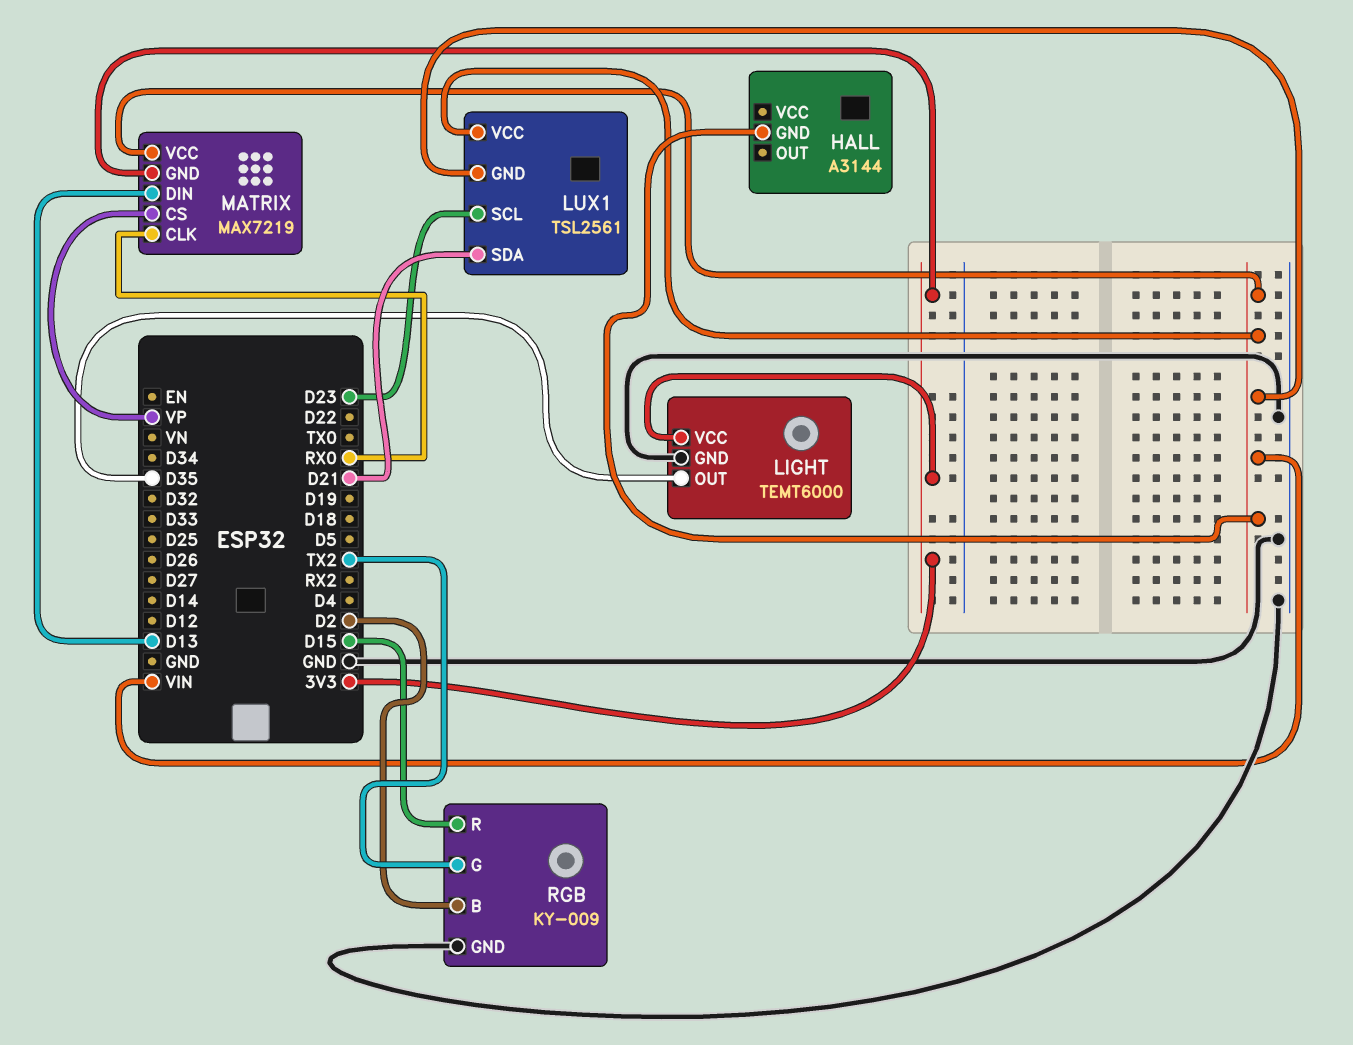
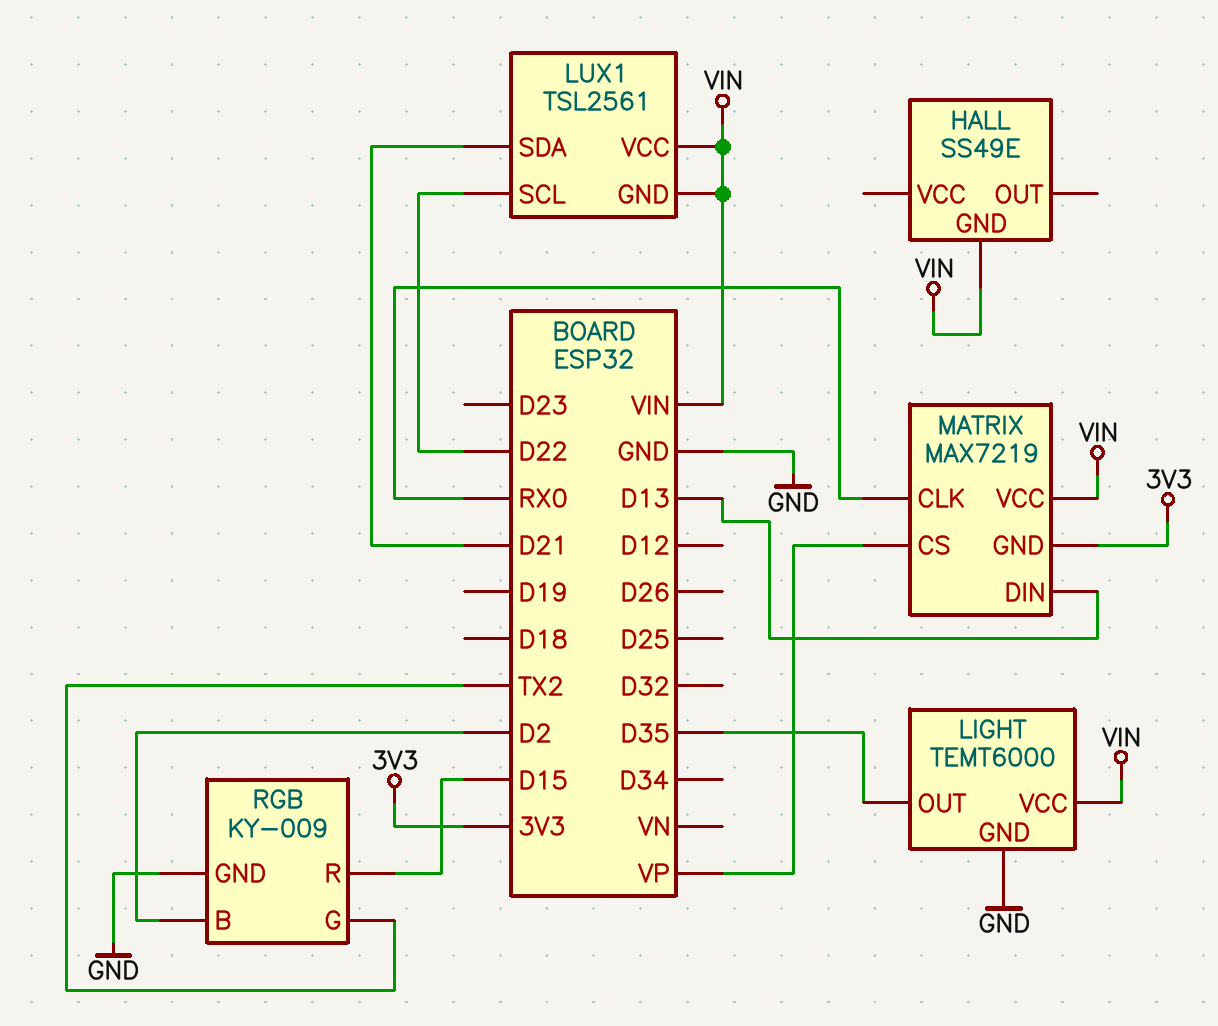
HALL: A3144 -> SS49E
LIGHT pin VCC: 3V3 -> VIN
LUX1 pin SCL: D23 -> D22

